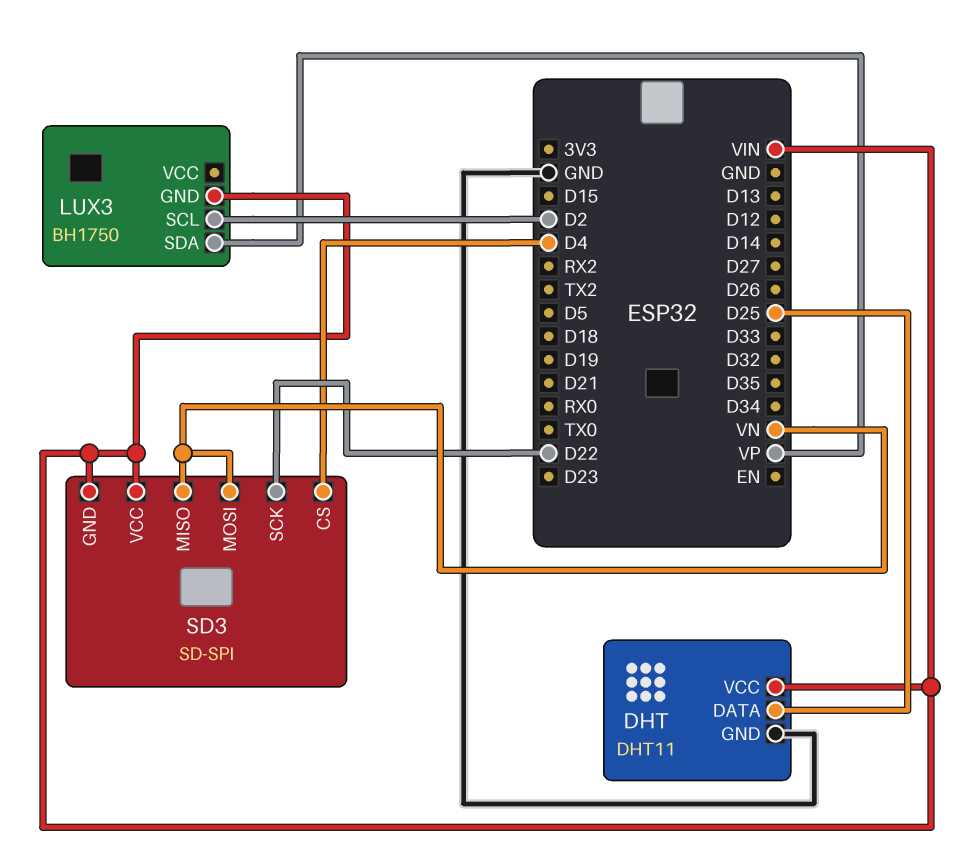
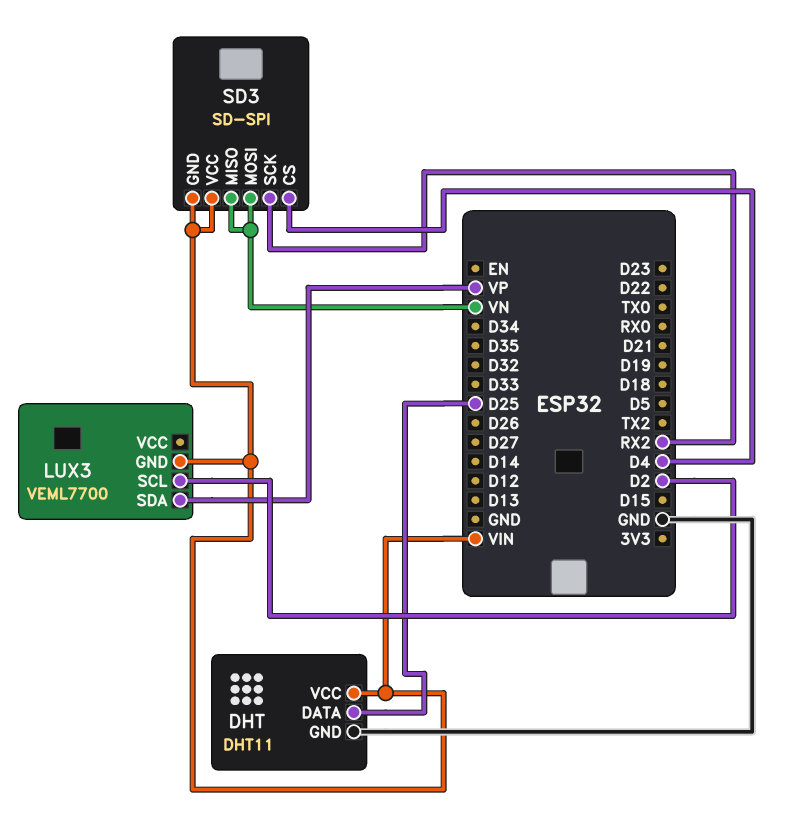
LUX3: BH1750 -> VEML7700
SD3 pin SCK: D22 -> RX2

